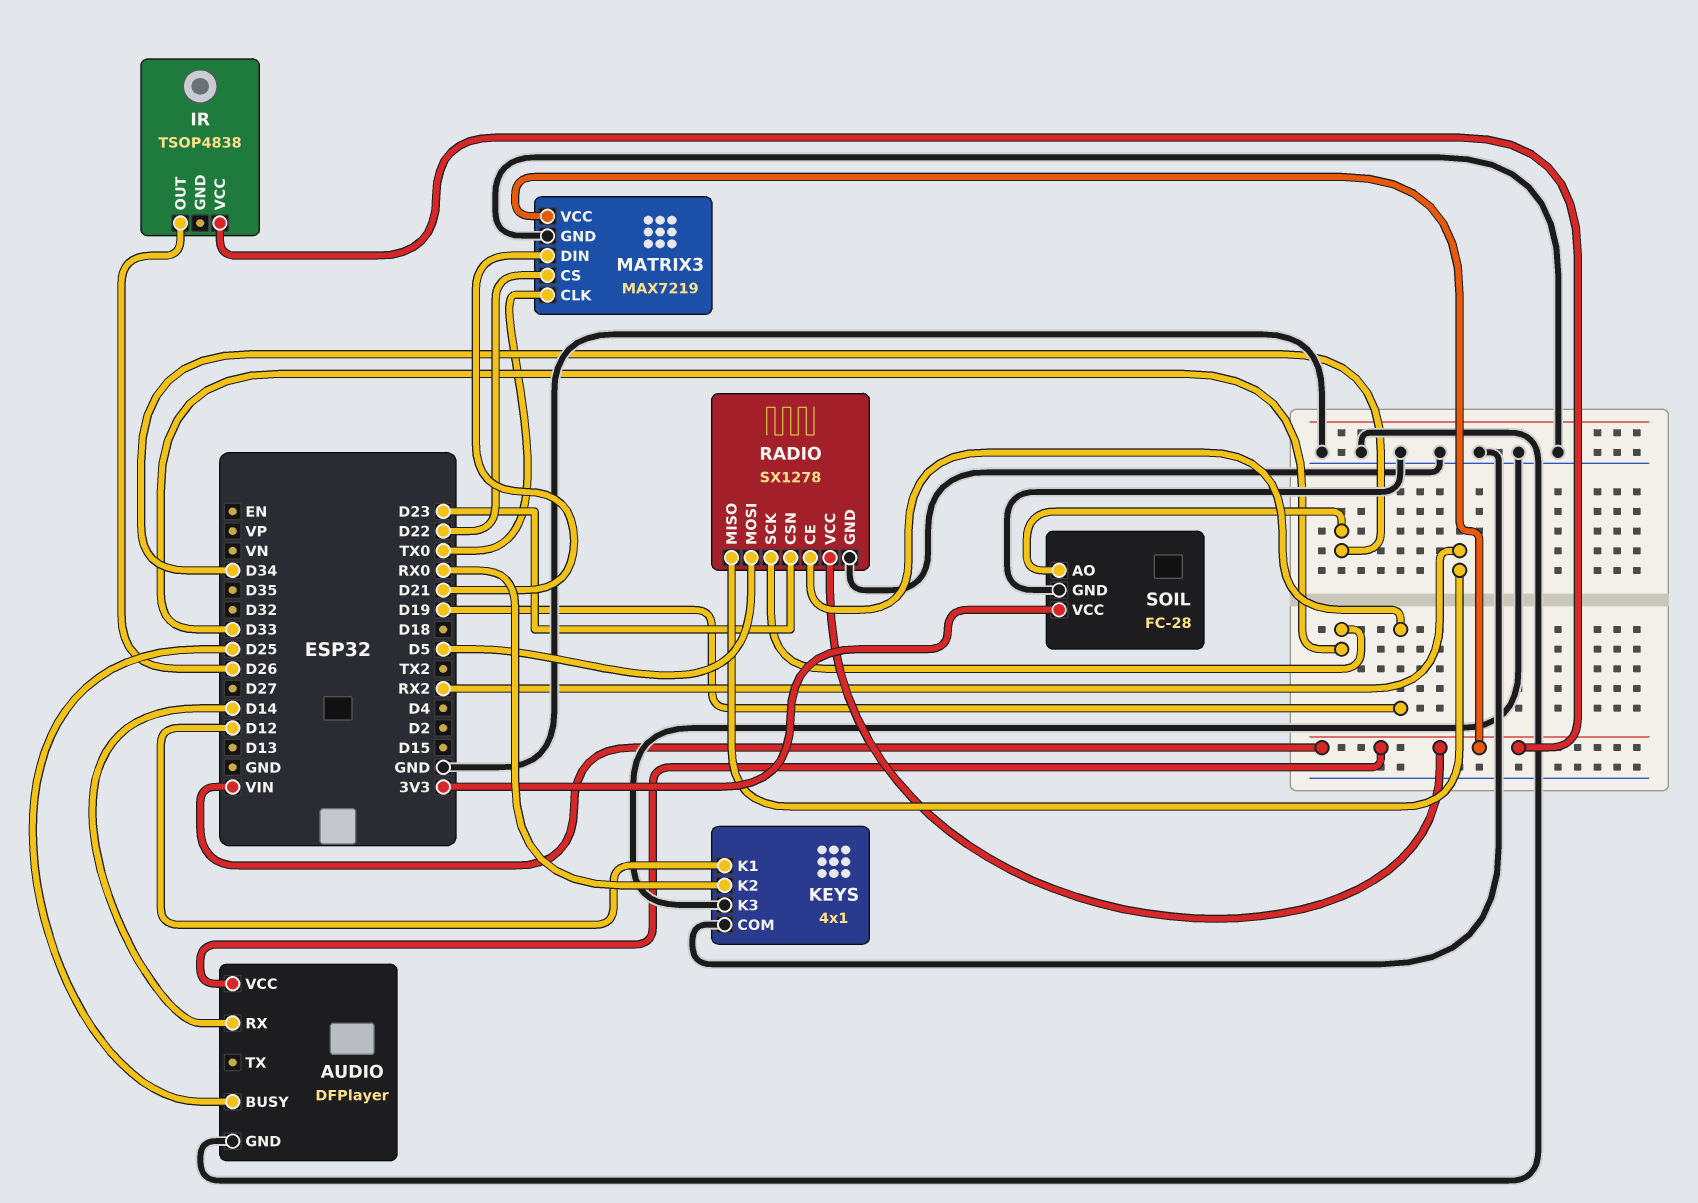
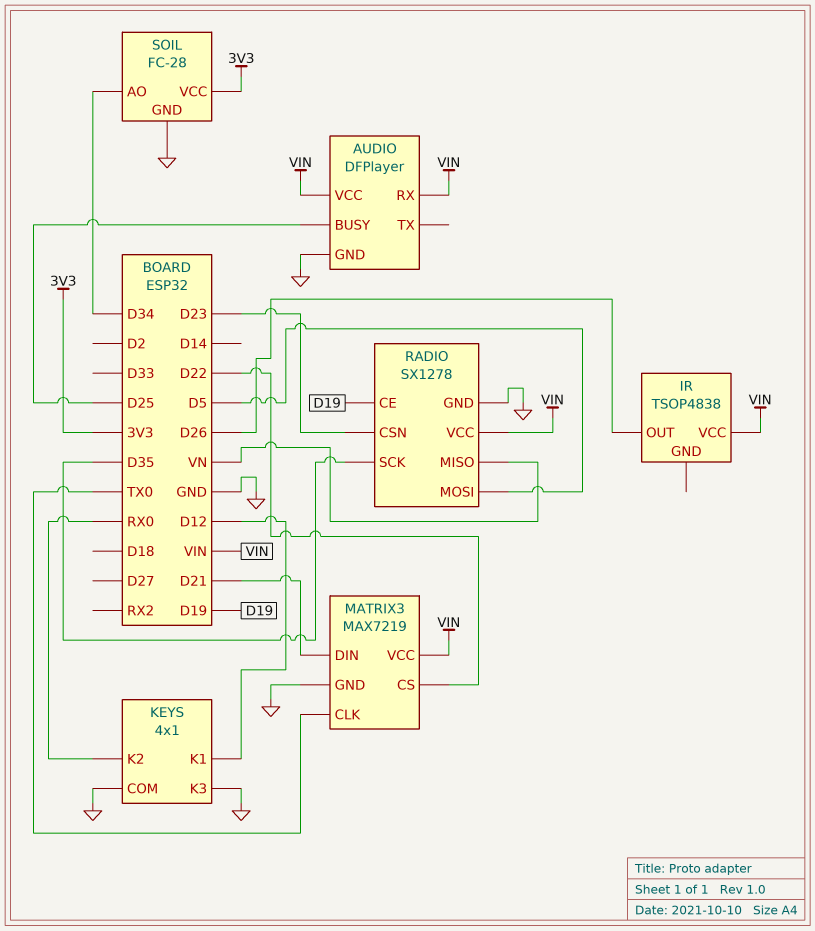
AUDIO pin RX: D14 -> VIN
RADIO pin MISO: RX2 -> VN
RADIO pin SCK: D33 -> D35

